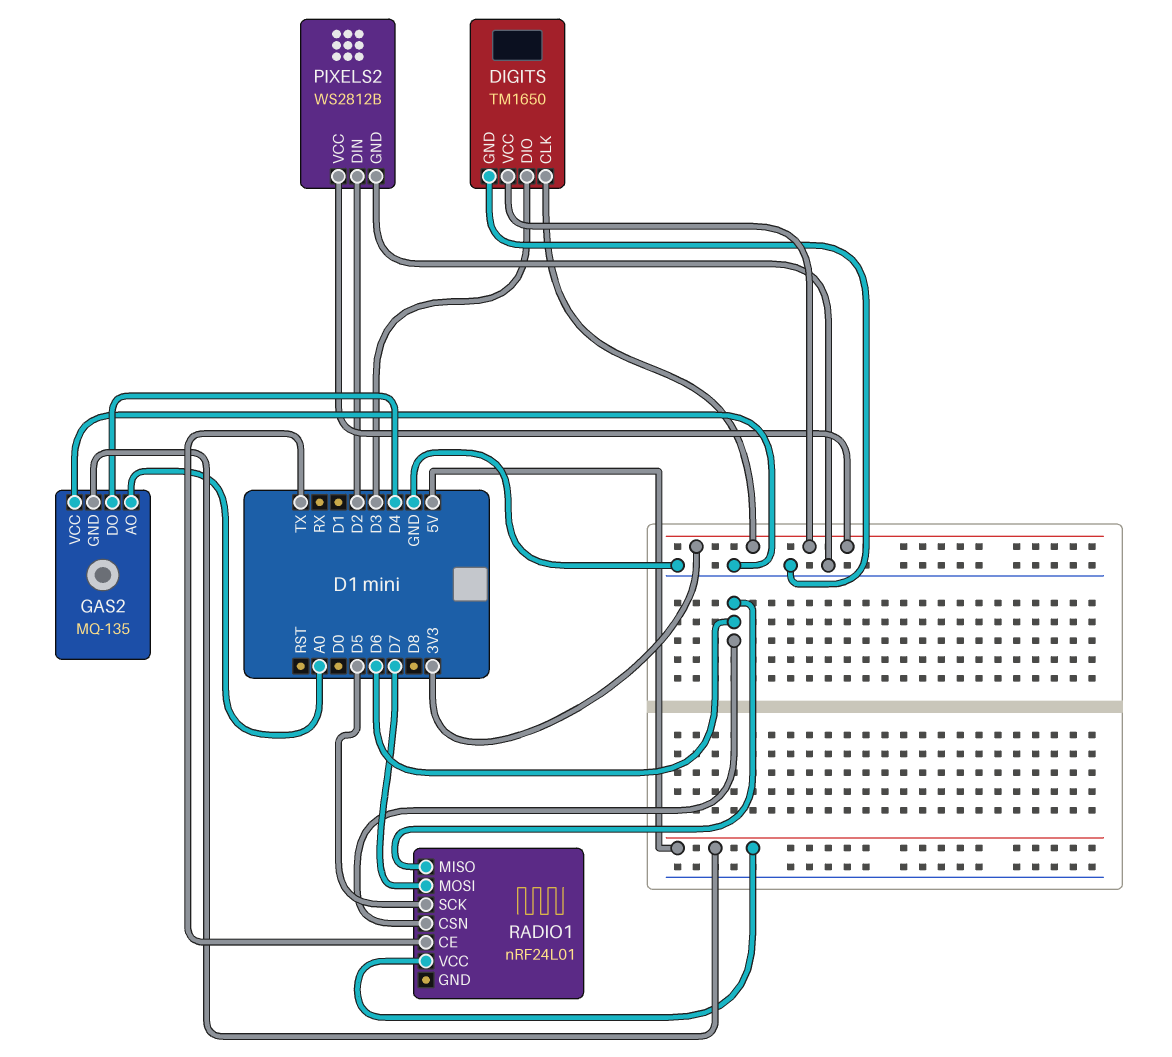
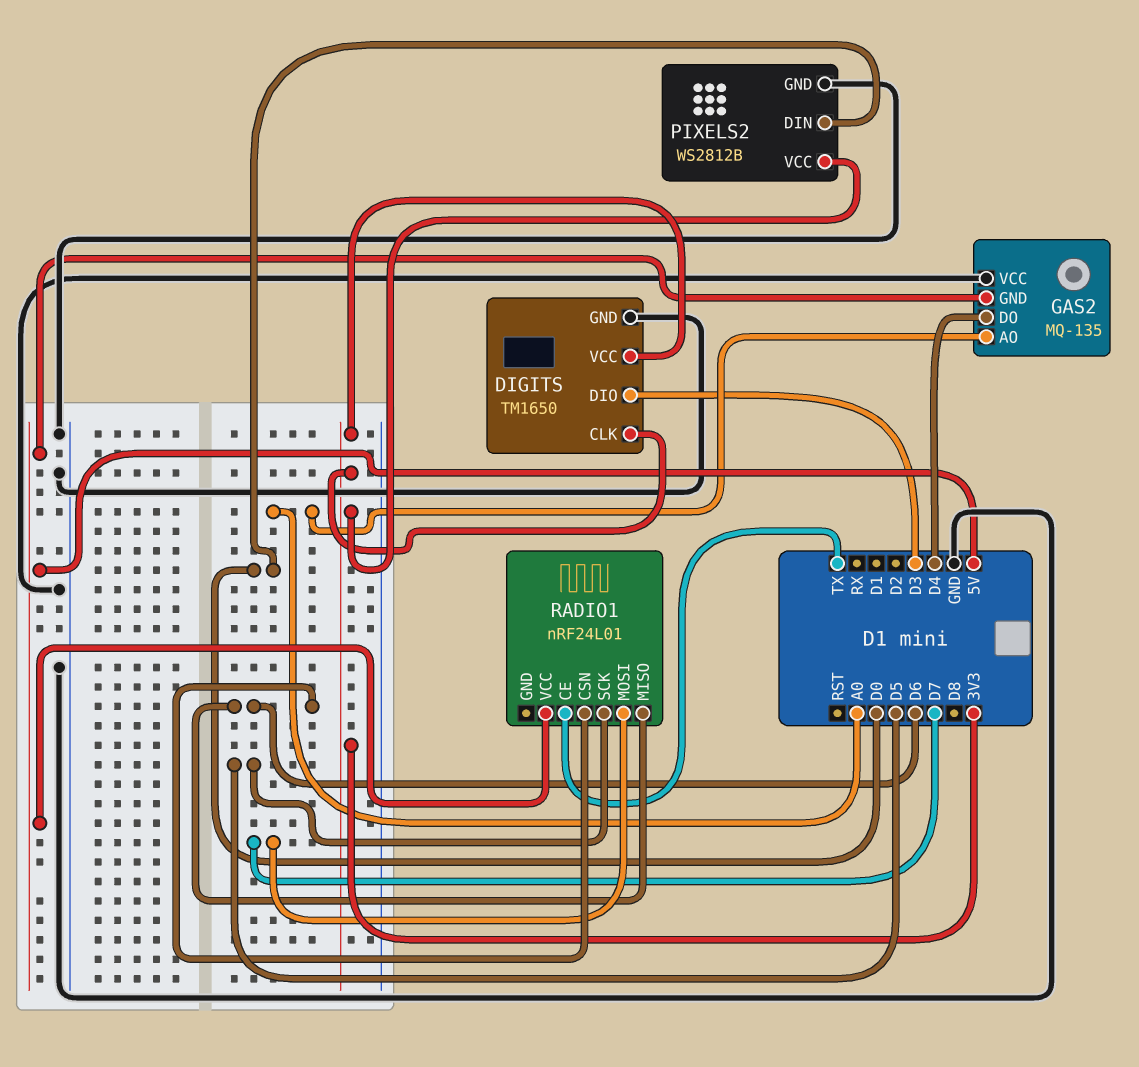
PIXELS2 pin DIN: D2 -> D0

